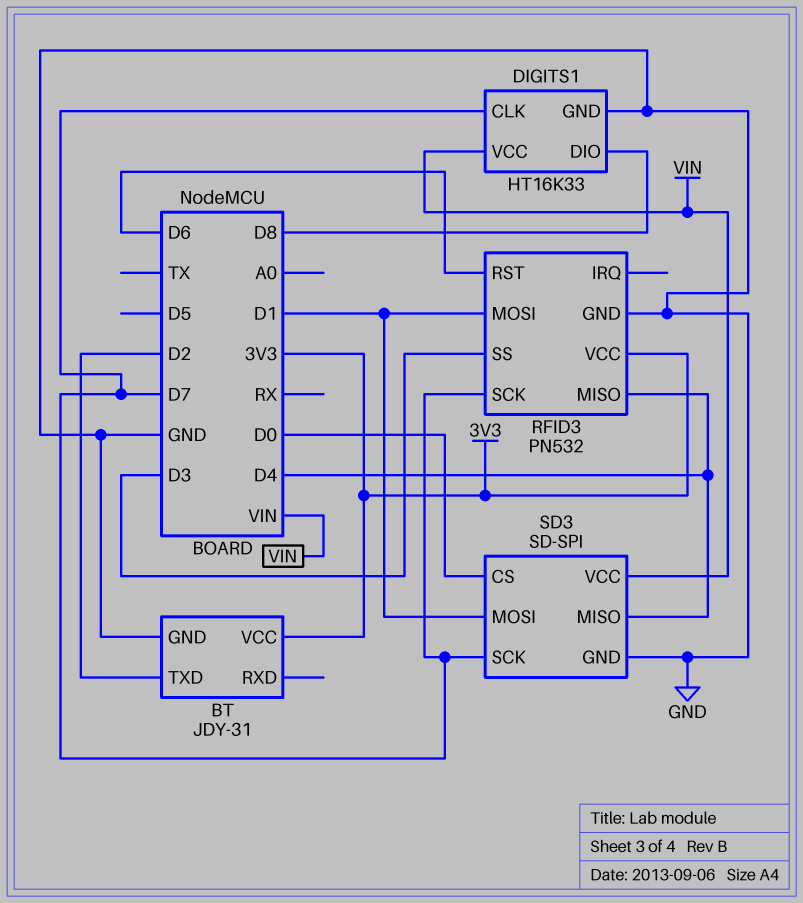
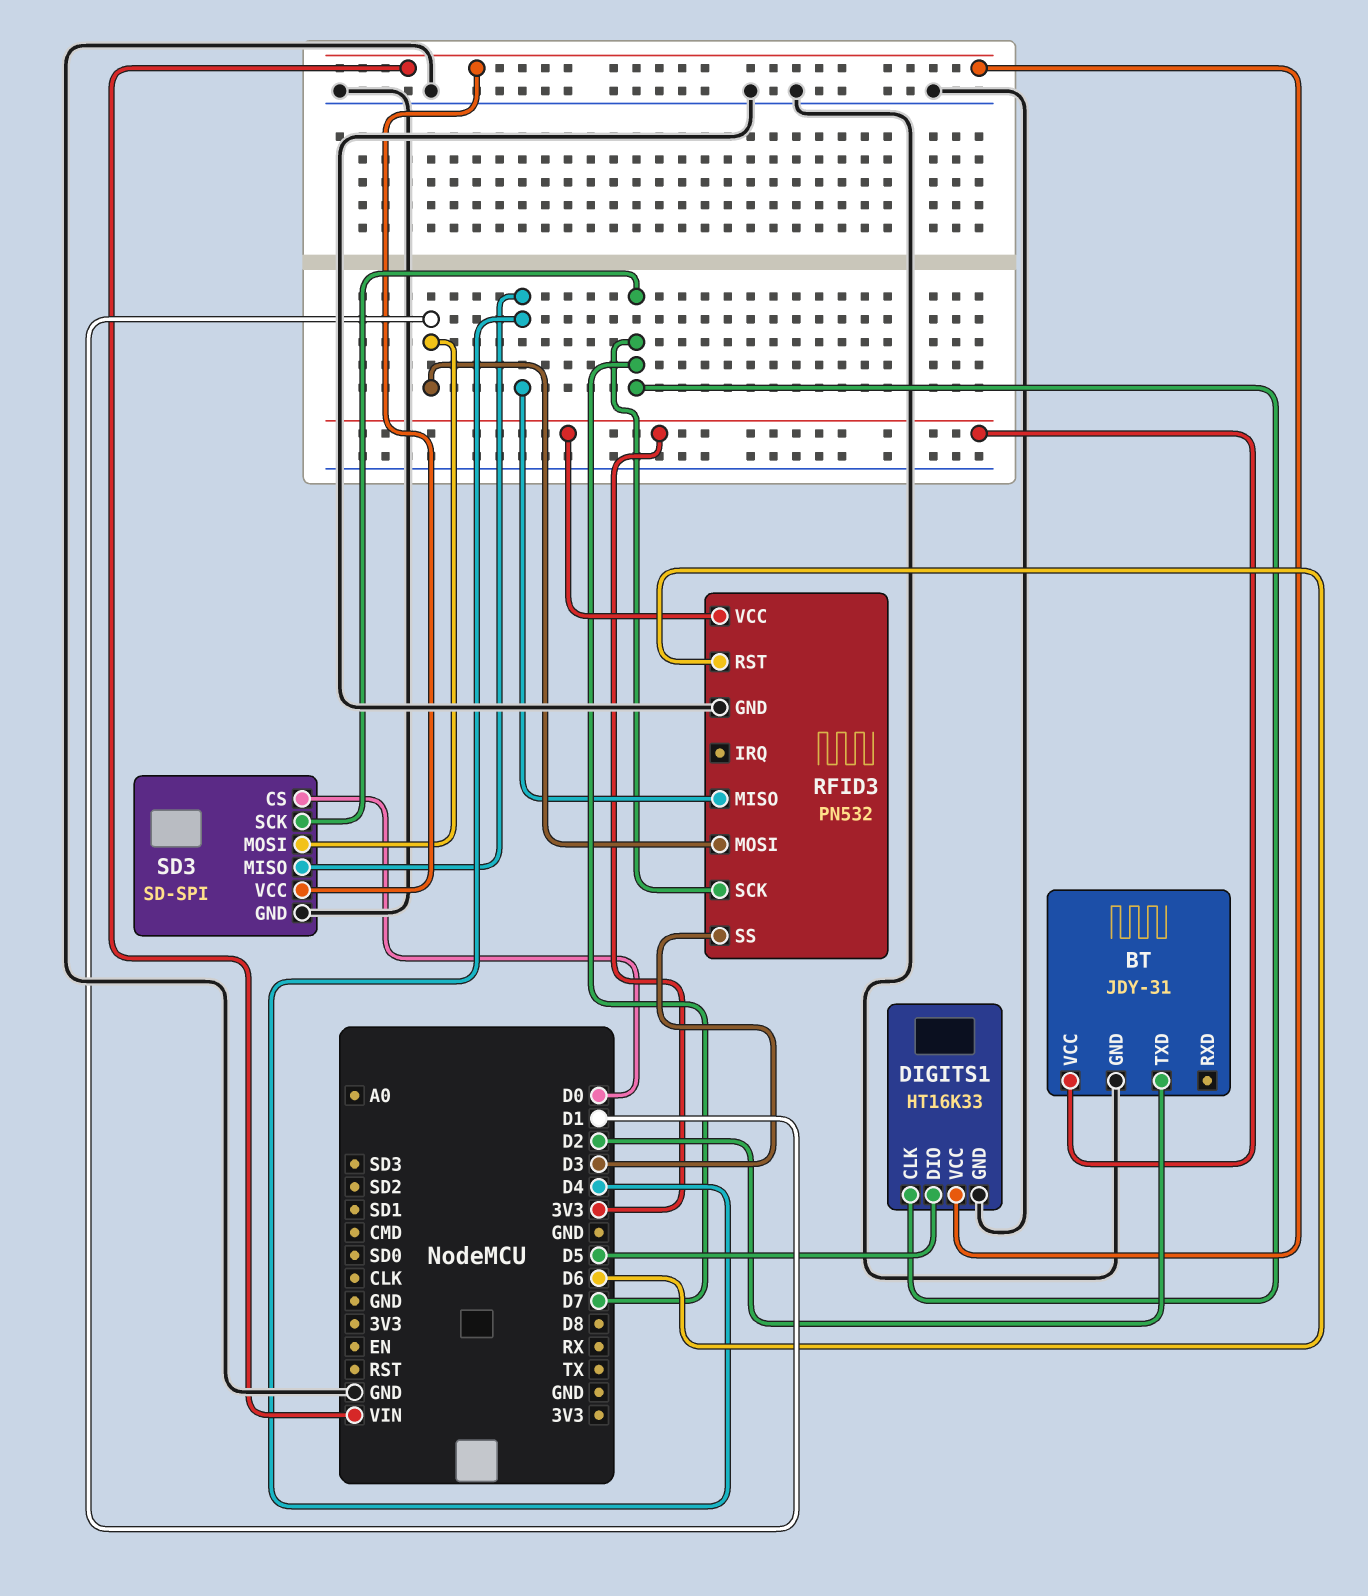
DIGITS1 pin DIO: D8 -> D5

